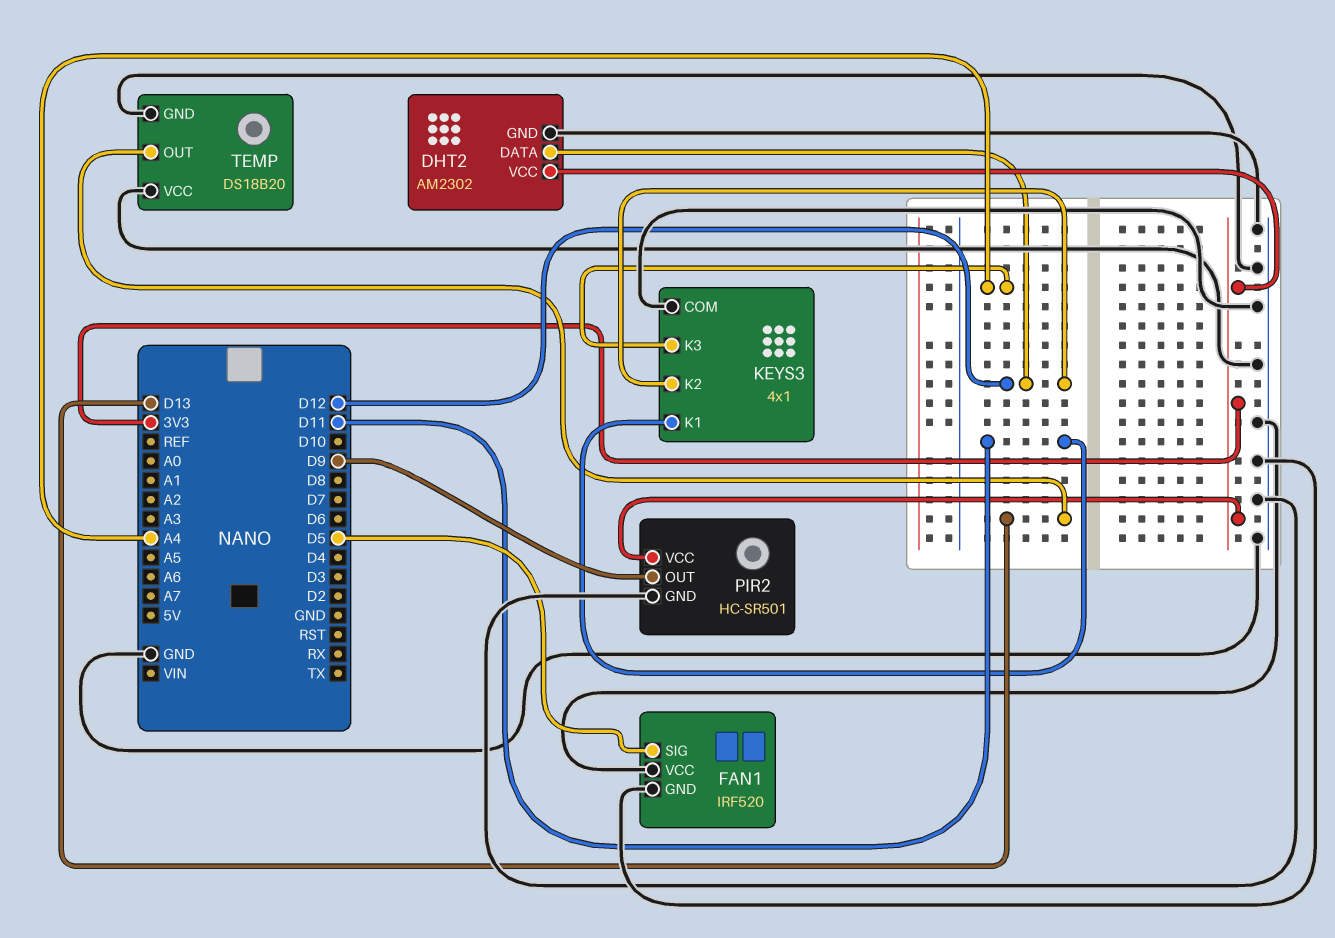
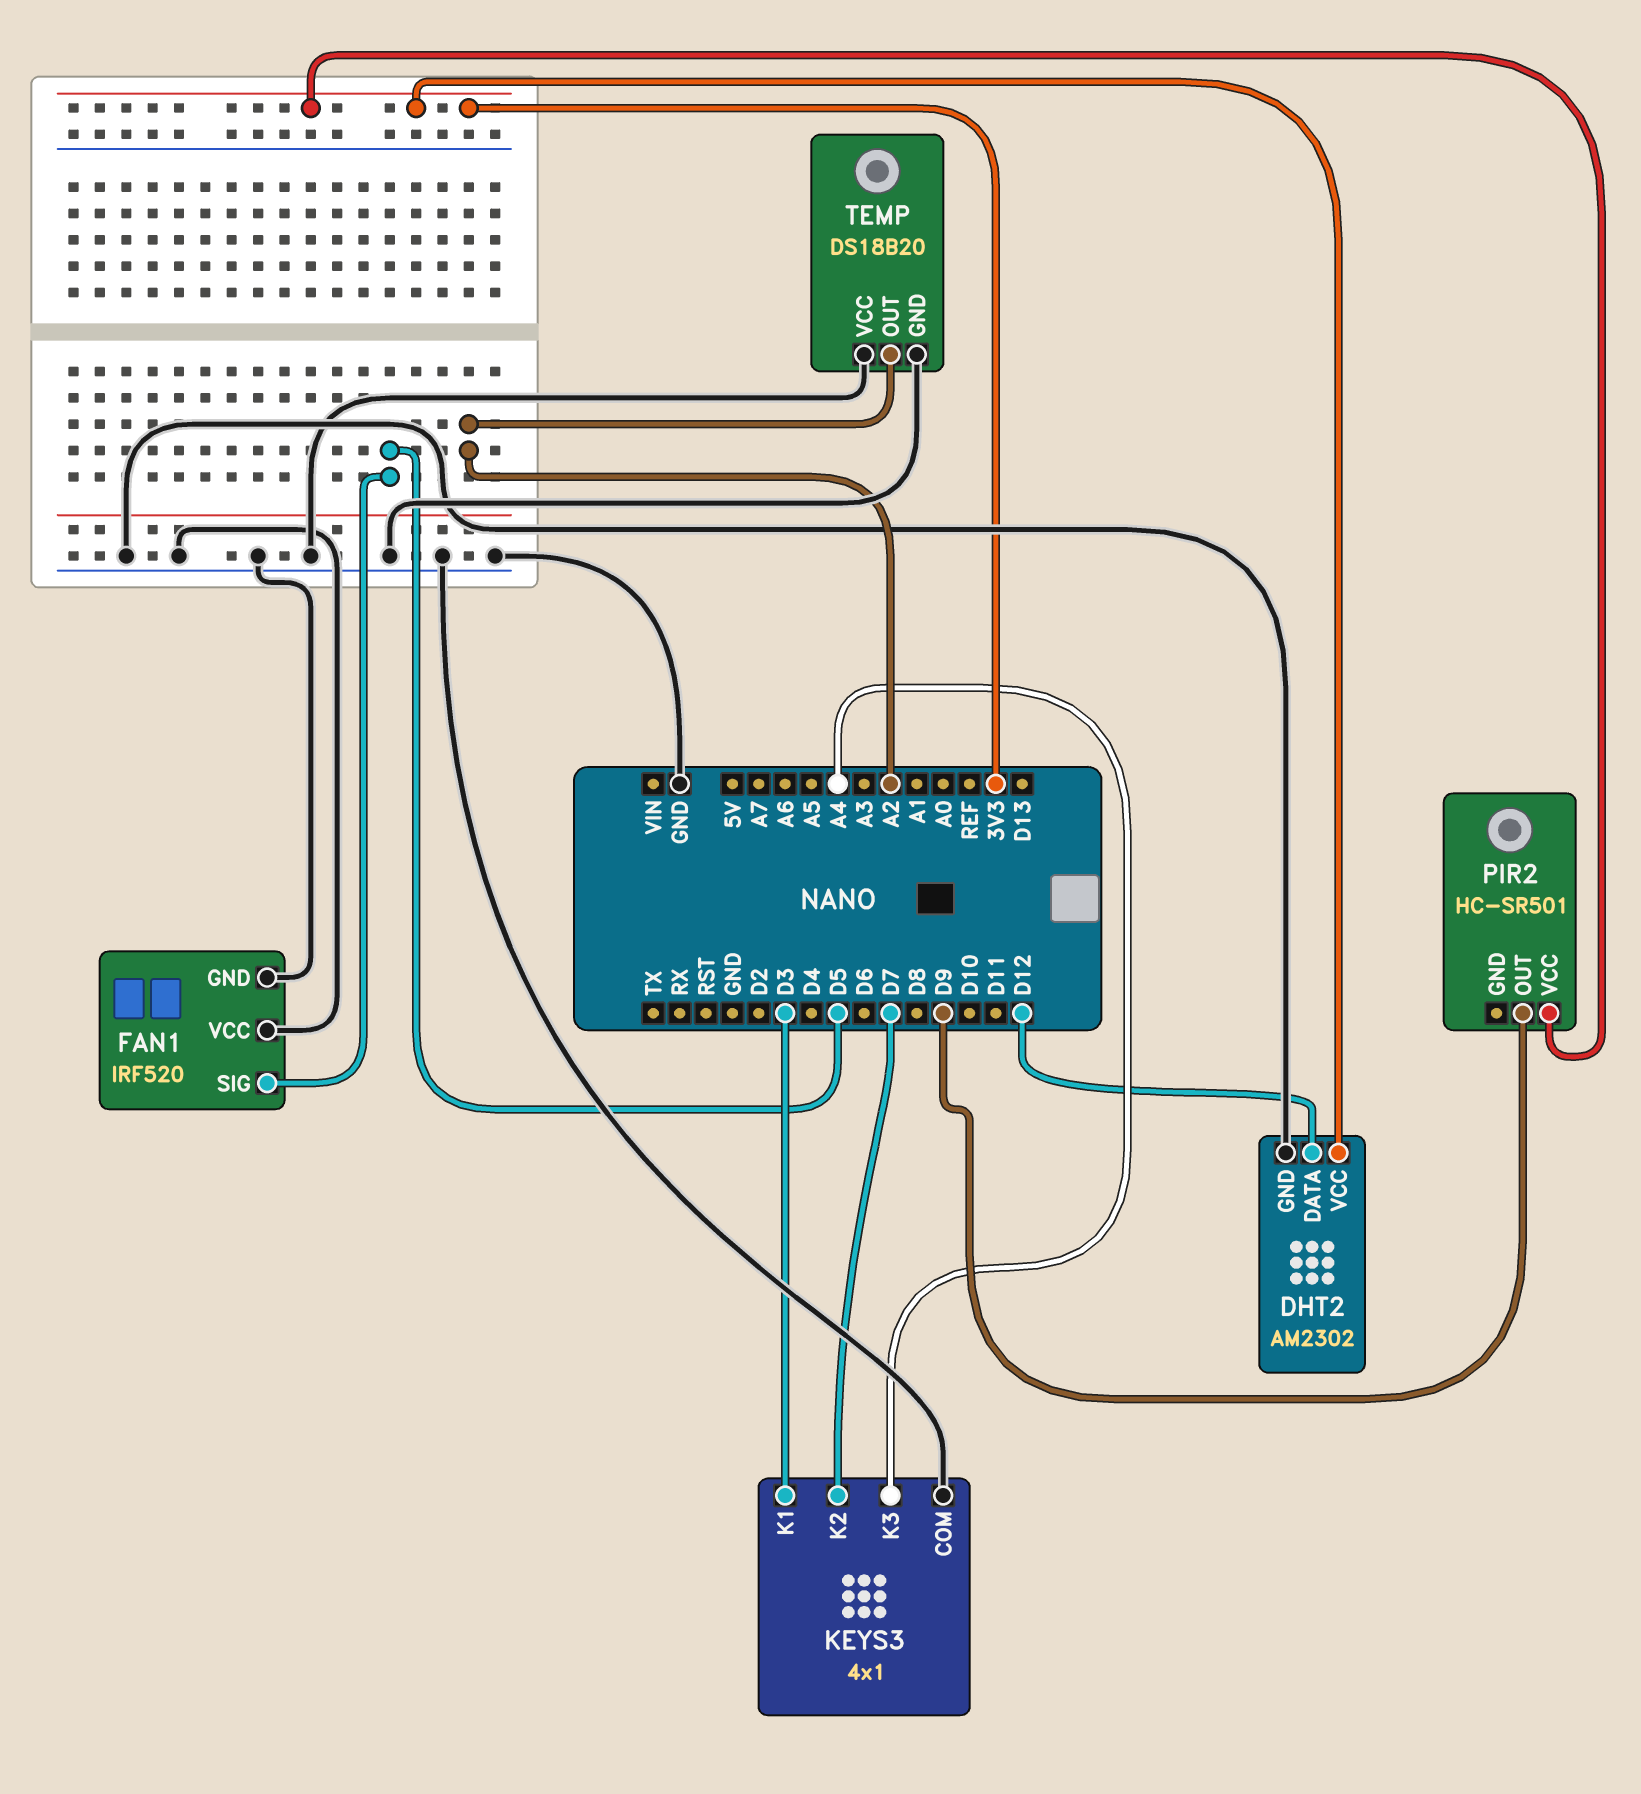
KEYS3 pin K1: D11 -> D3
KEYS3 pin K2: D12 -> D7
PIR2 pin GND: GND -> none
TEMP pin OUT: D13 -> A2

